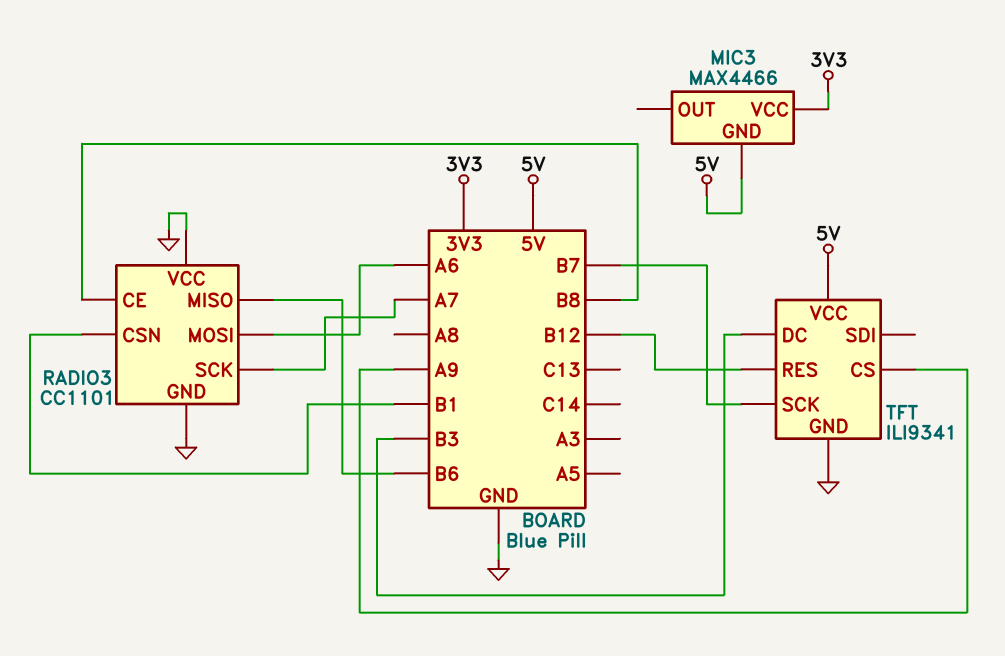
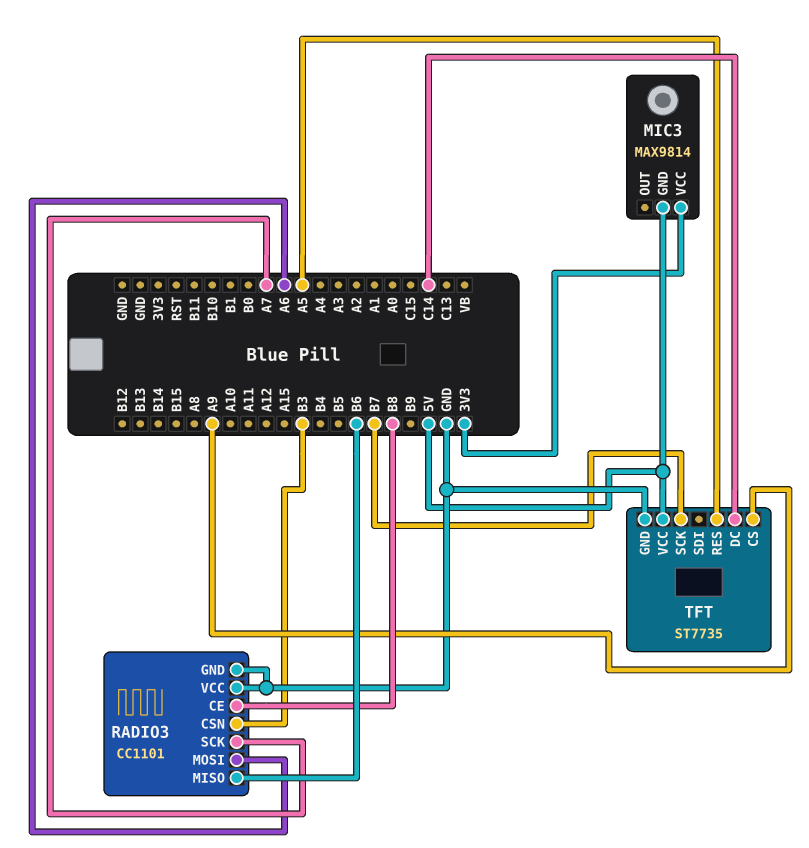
MIC3: MAX4466 -> MAX9814
RADIO3 pin CSN: B1 -> B3
TFT: ILI9341 -> ST7735
TFT pin DC: B3 -> C14
TFT pin RES: B12 -> A5

